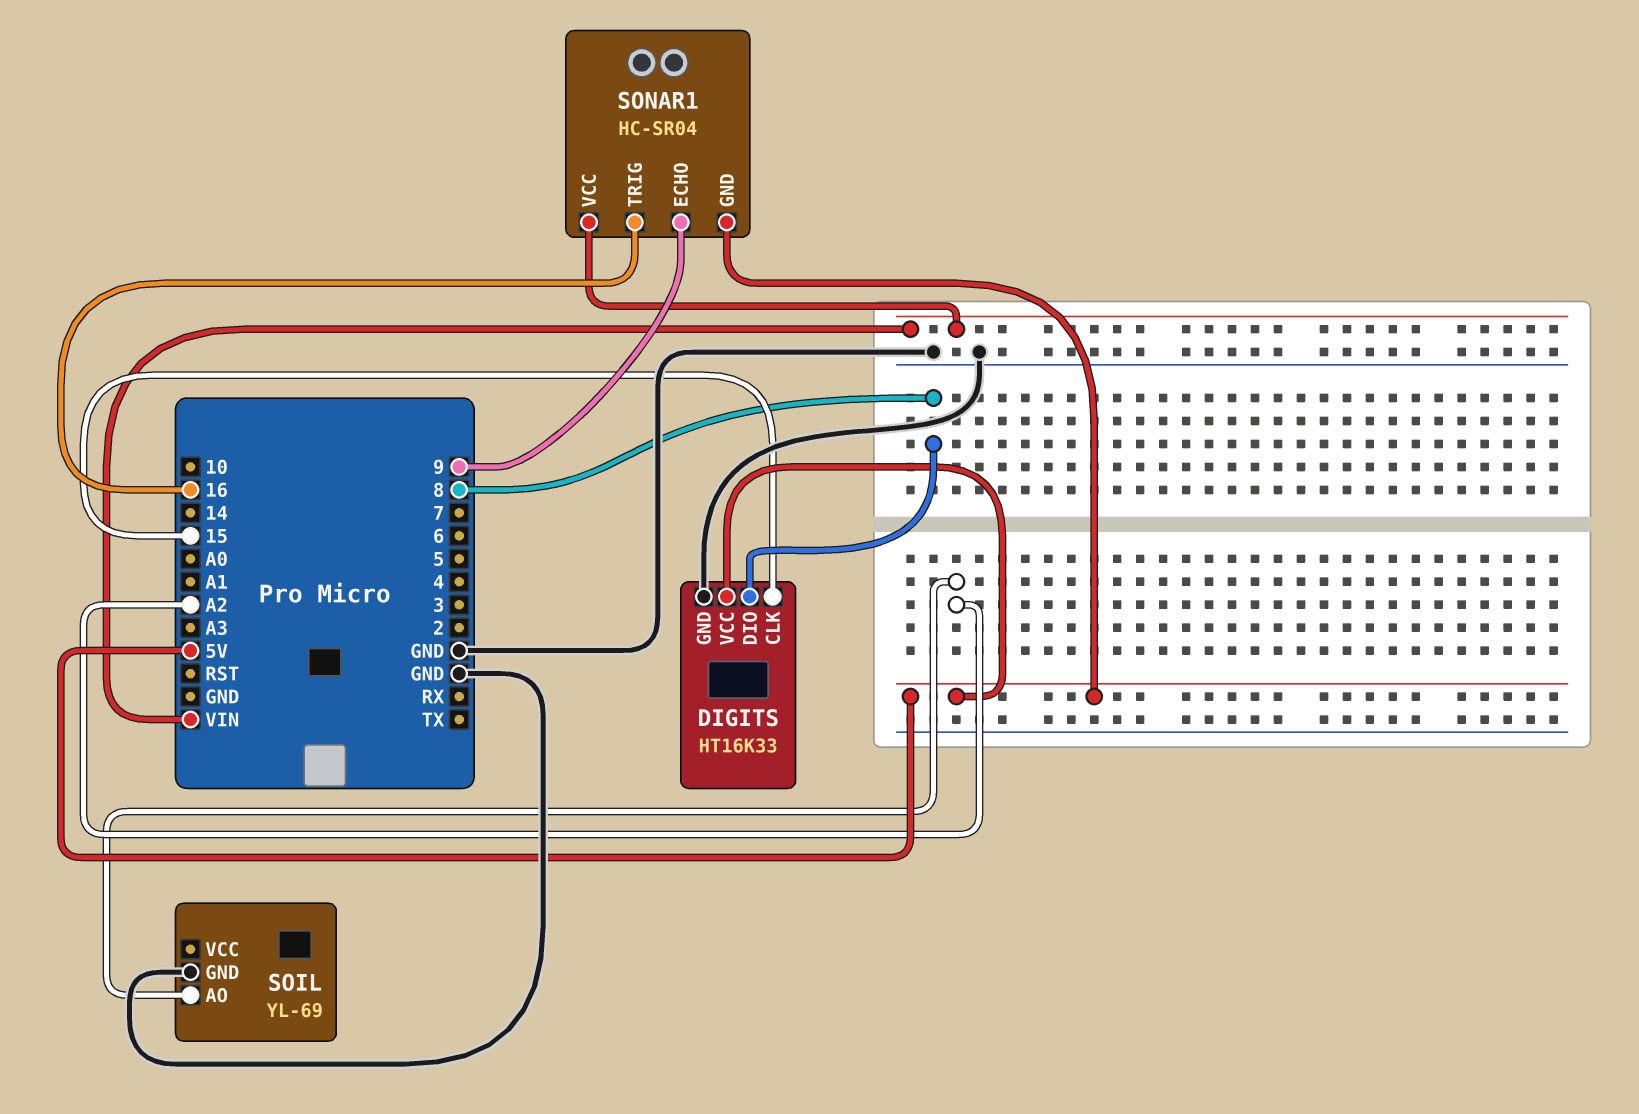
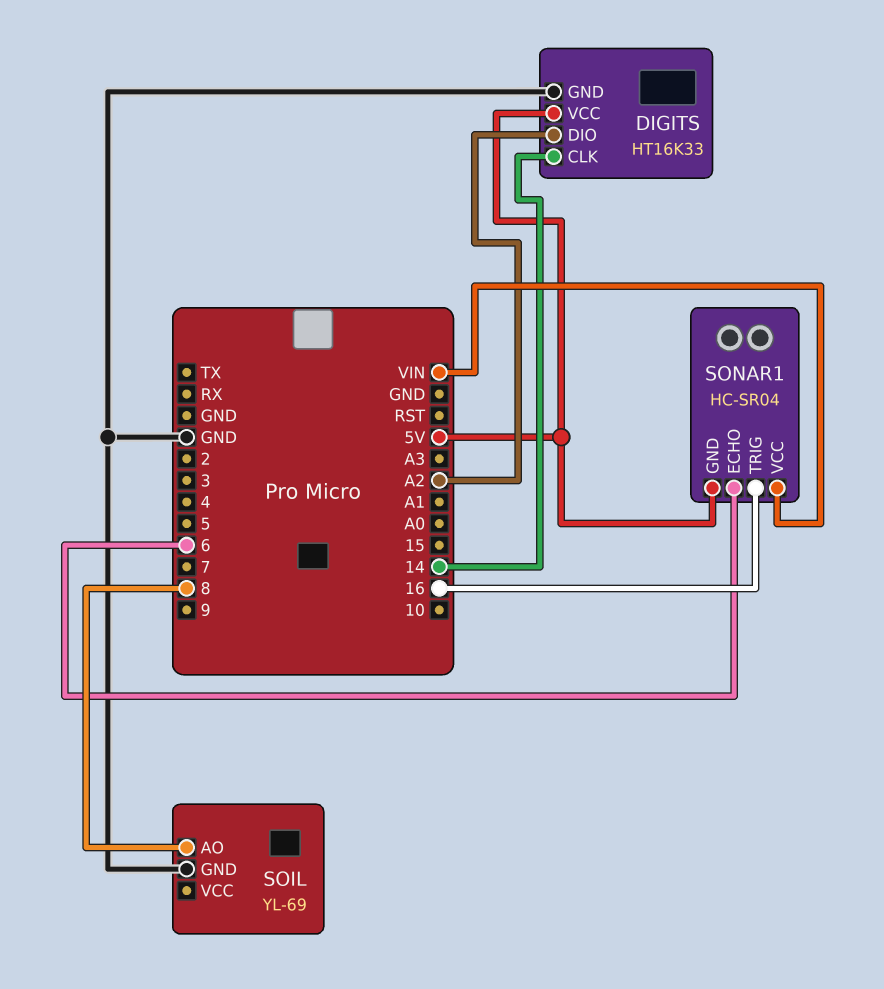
DIGITS pin CLK: 15 -> 14
DIGITS pin DIO: 8 -> A2
SOIL pin AO: A2 -> 8
SONAR1 pin ECHO: 9 -> 6

